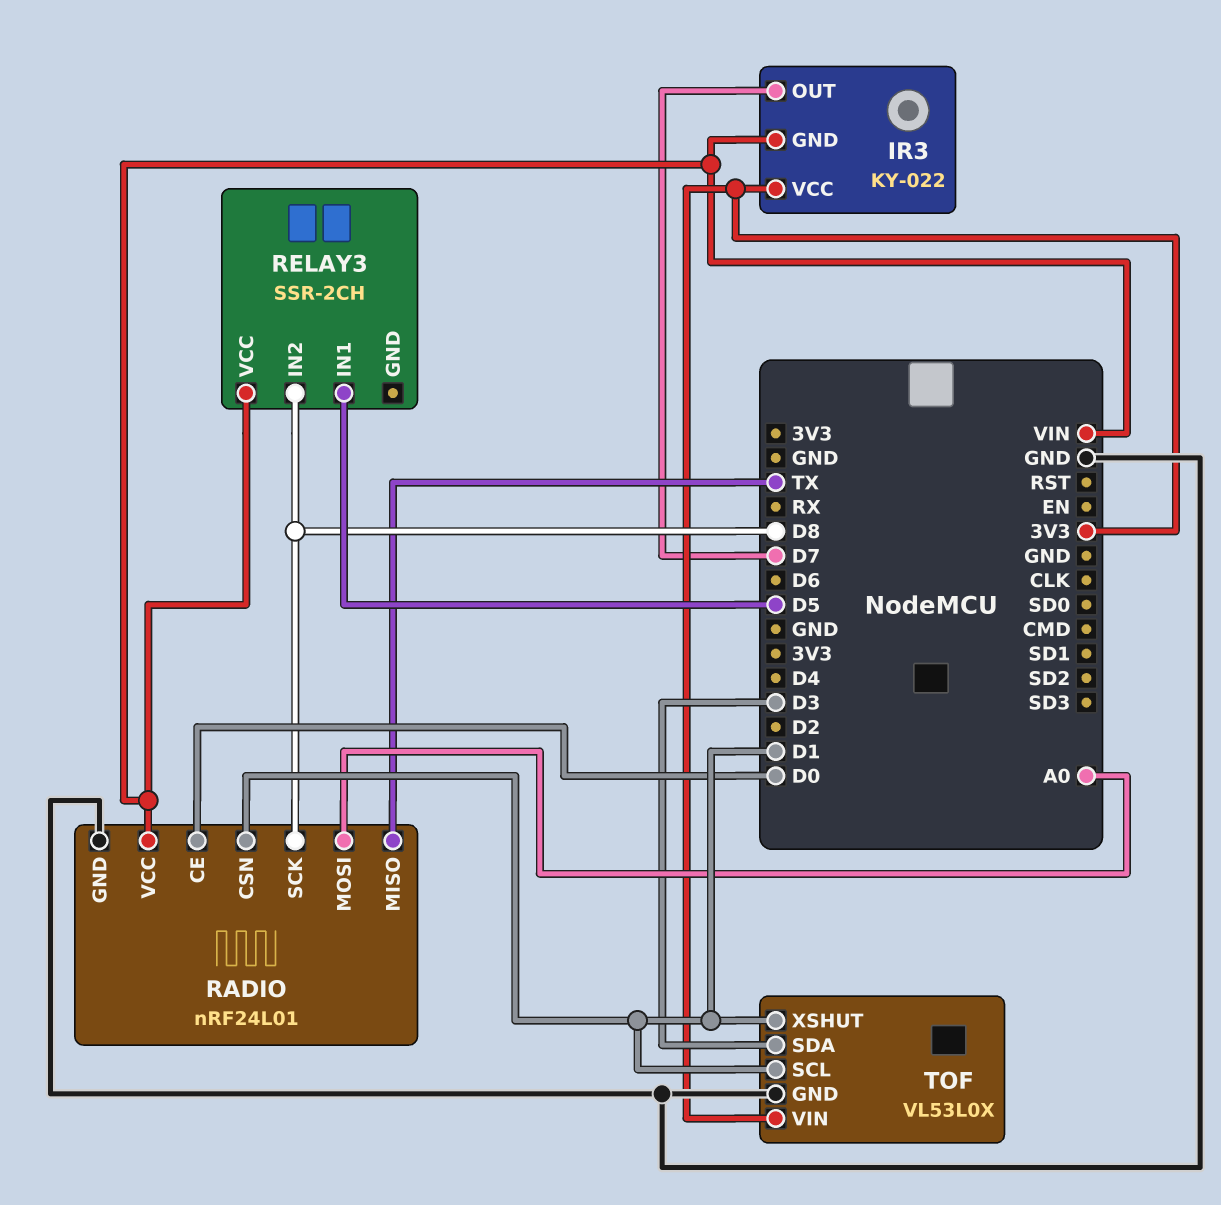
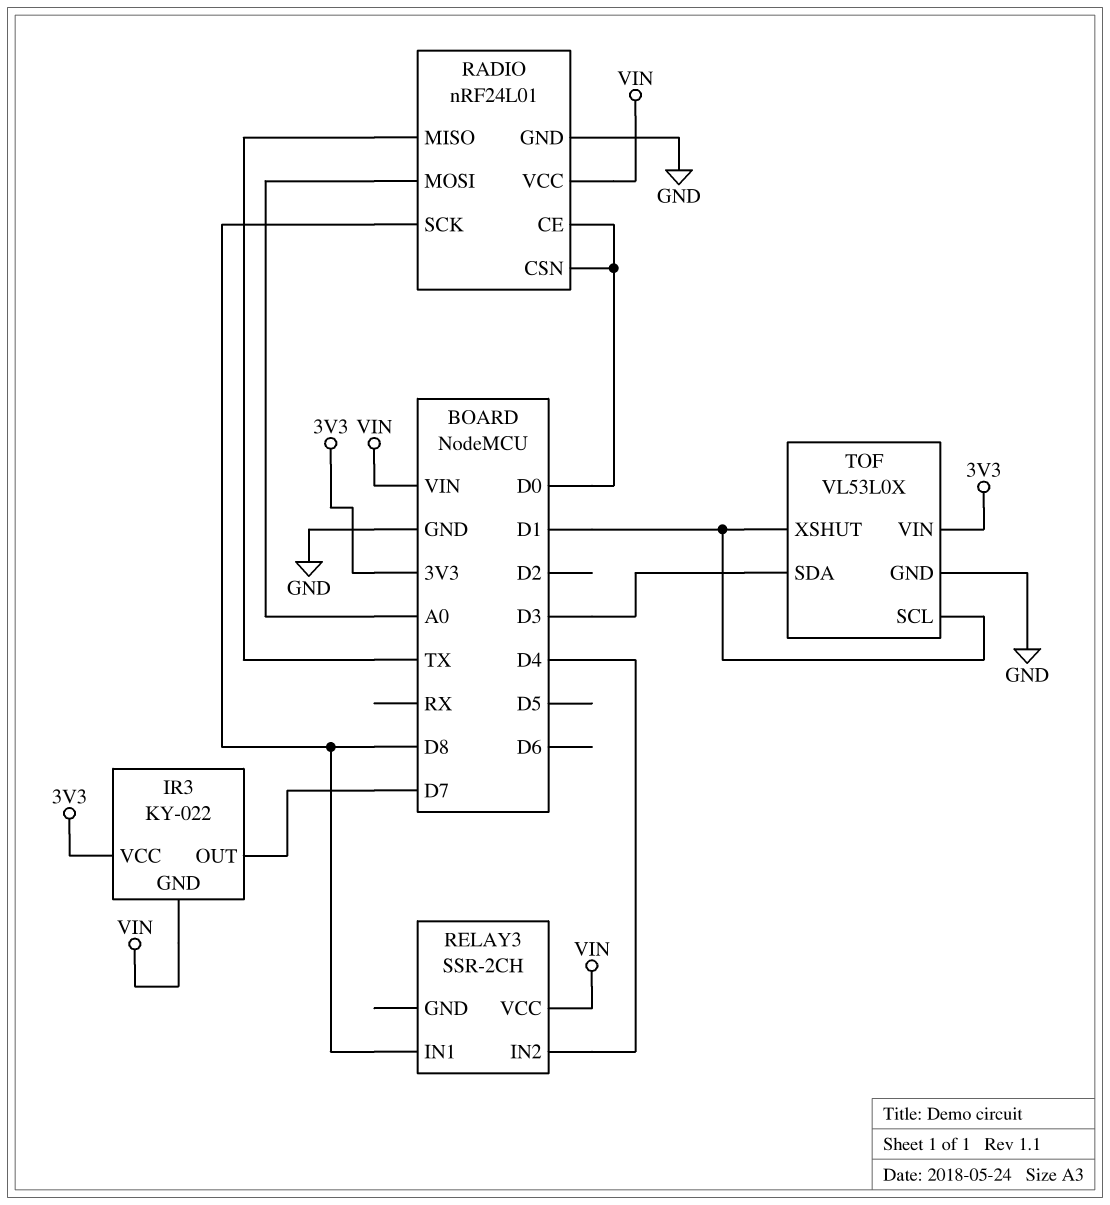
RADIO pin CSN: D1 -> D0
RELAY3 pin IN1: D5 -> D8
RELAY3 pin IN2: D8 -> D4

